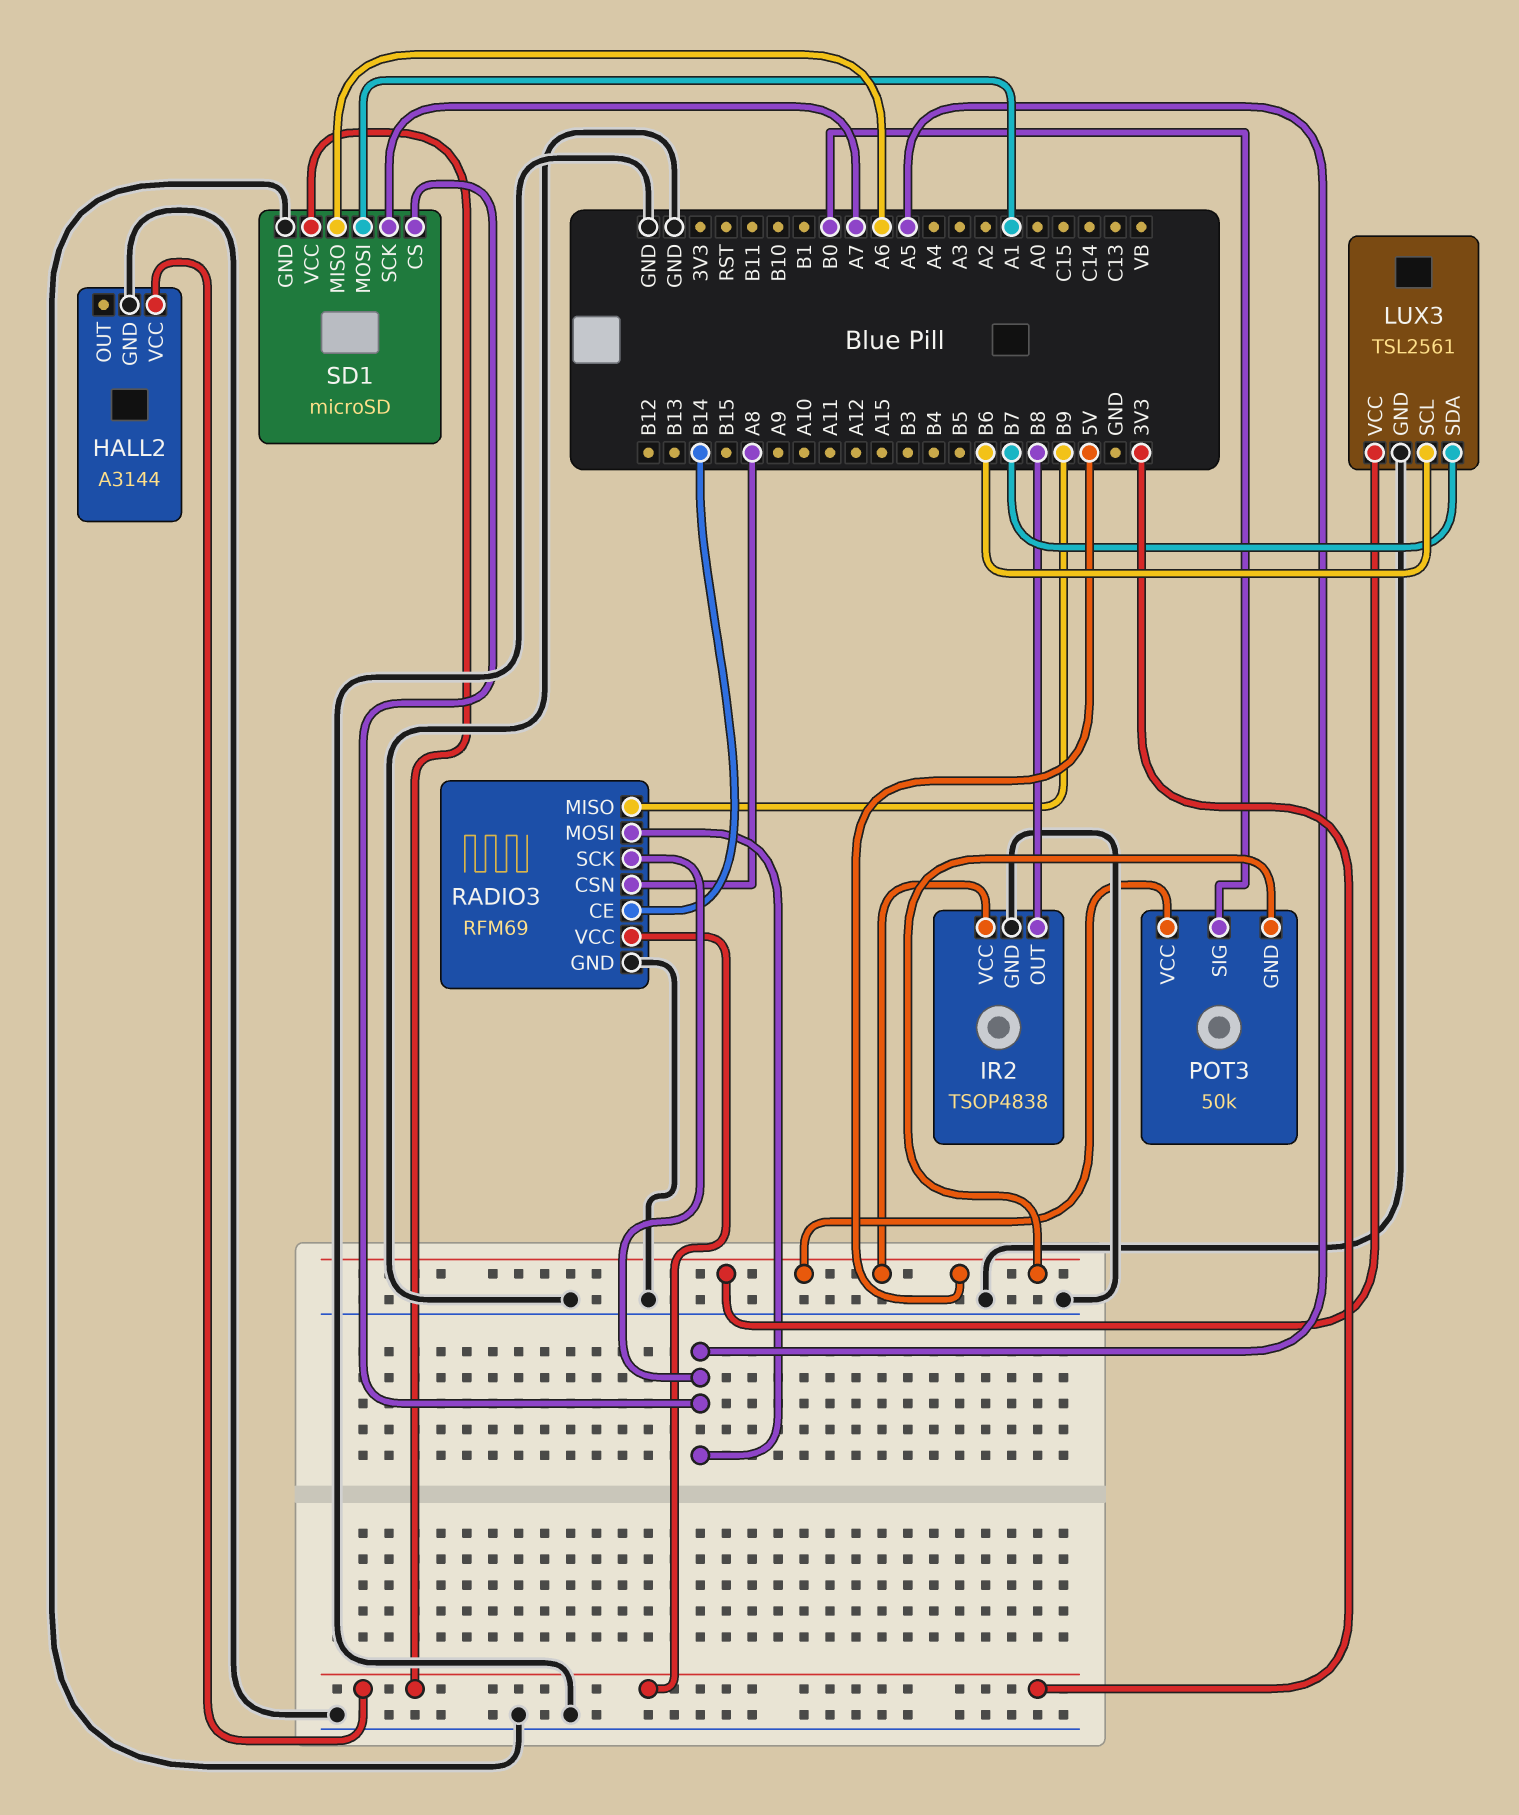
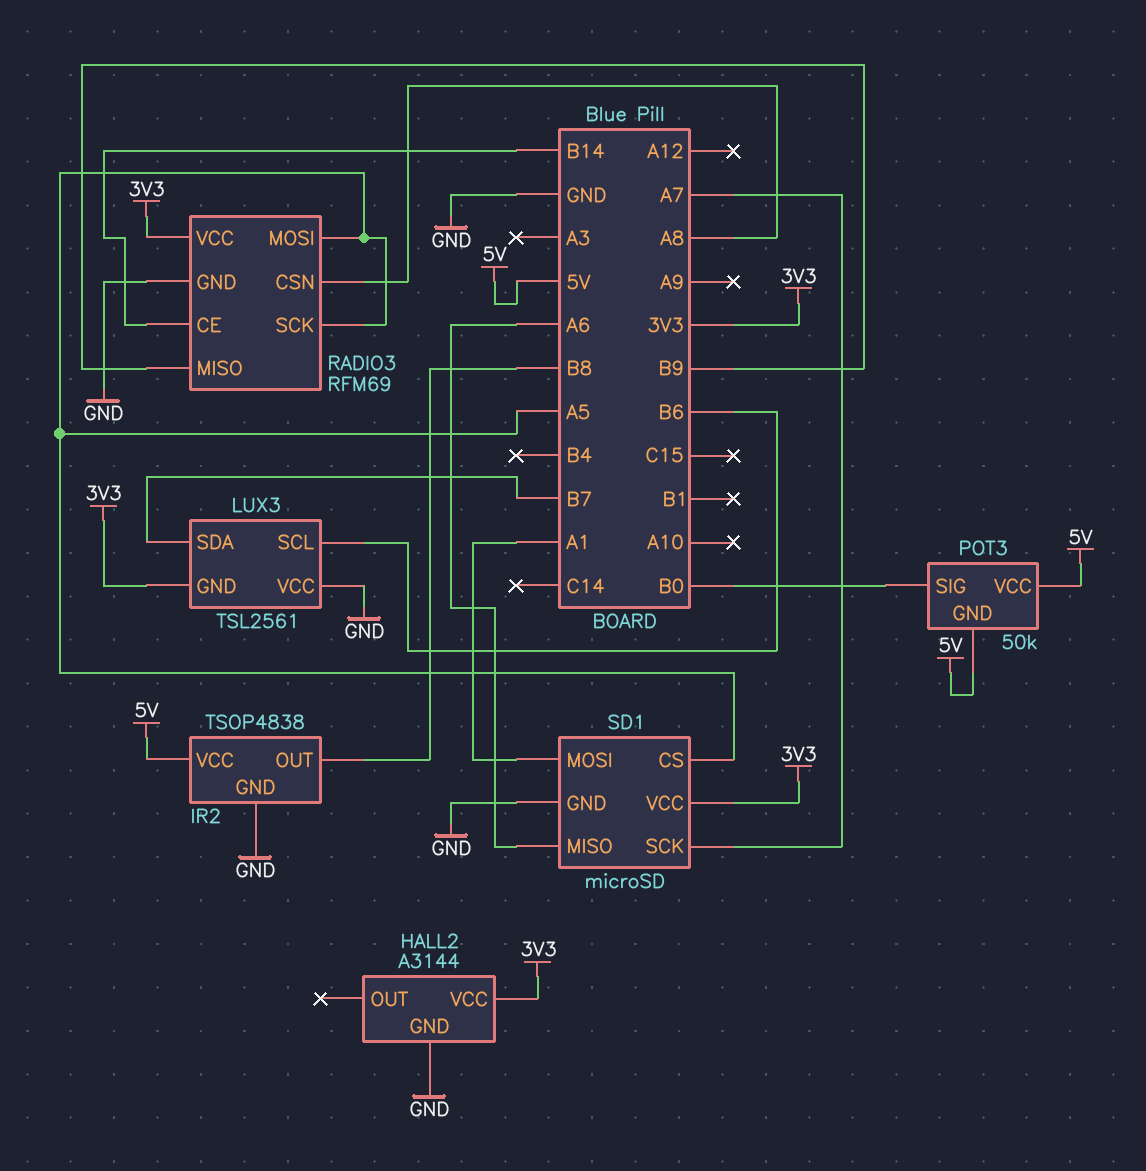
LUX3 pin GND: GND -> 3V3
LUX3 pin VCC: 5V -> GND

